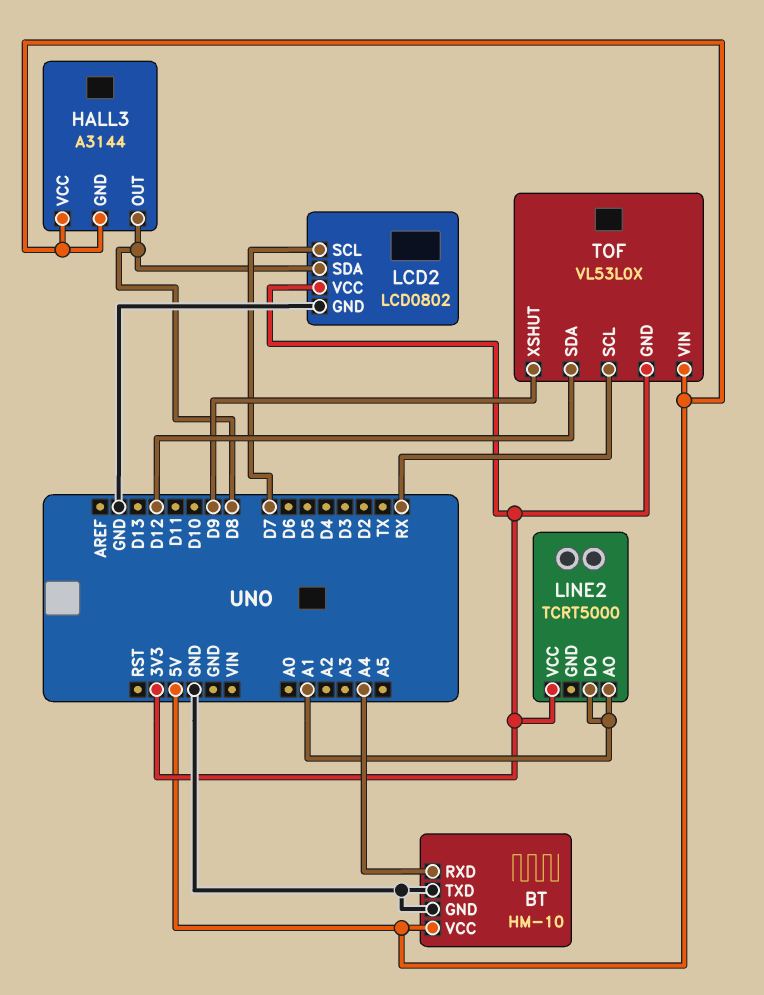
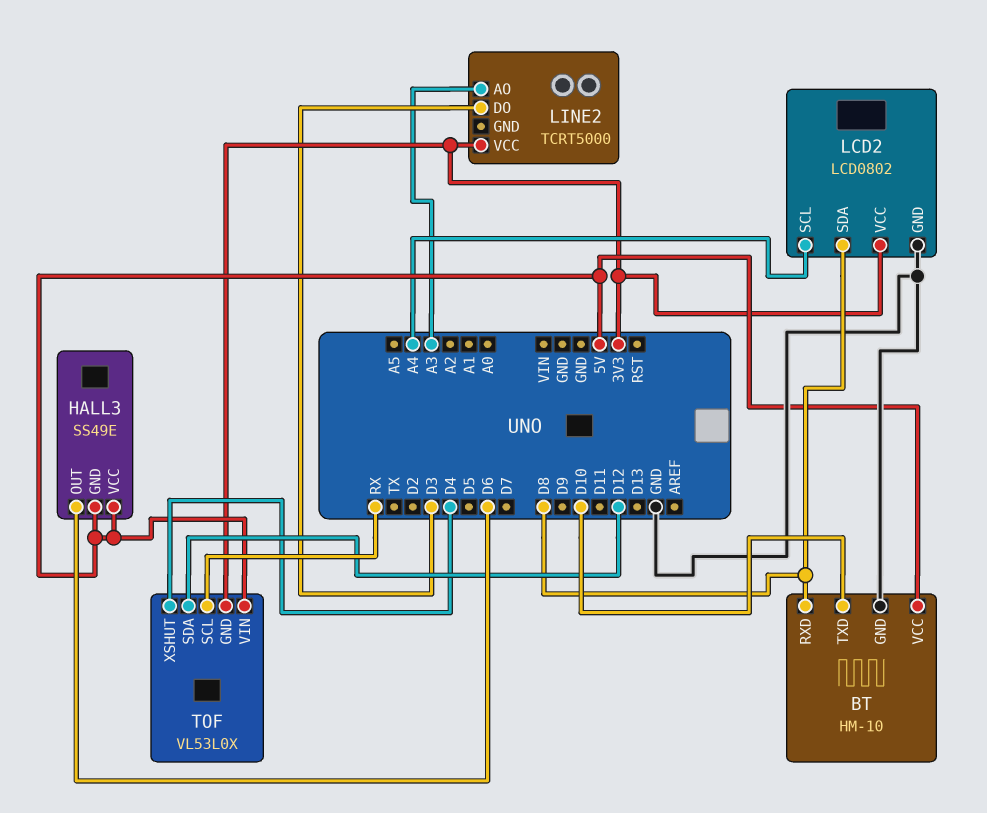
BT pin RXD: A4 -> D8
BT pin TXD: GND -> D10
HALL3: A3144 -> SS49E
HALL3 pin OUT: D8 -> D6
LCD2 pin SCL: D7 -> A4
LINE2 pin AO: A1 -> A3
LINE2 pin DO: A1 -> D3
TOF pin XSHUT: D9 -> D4

